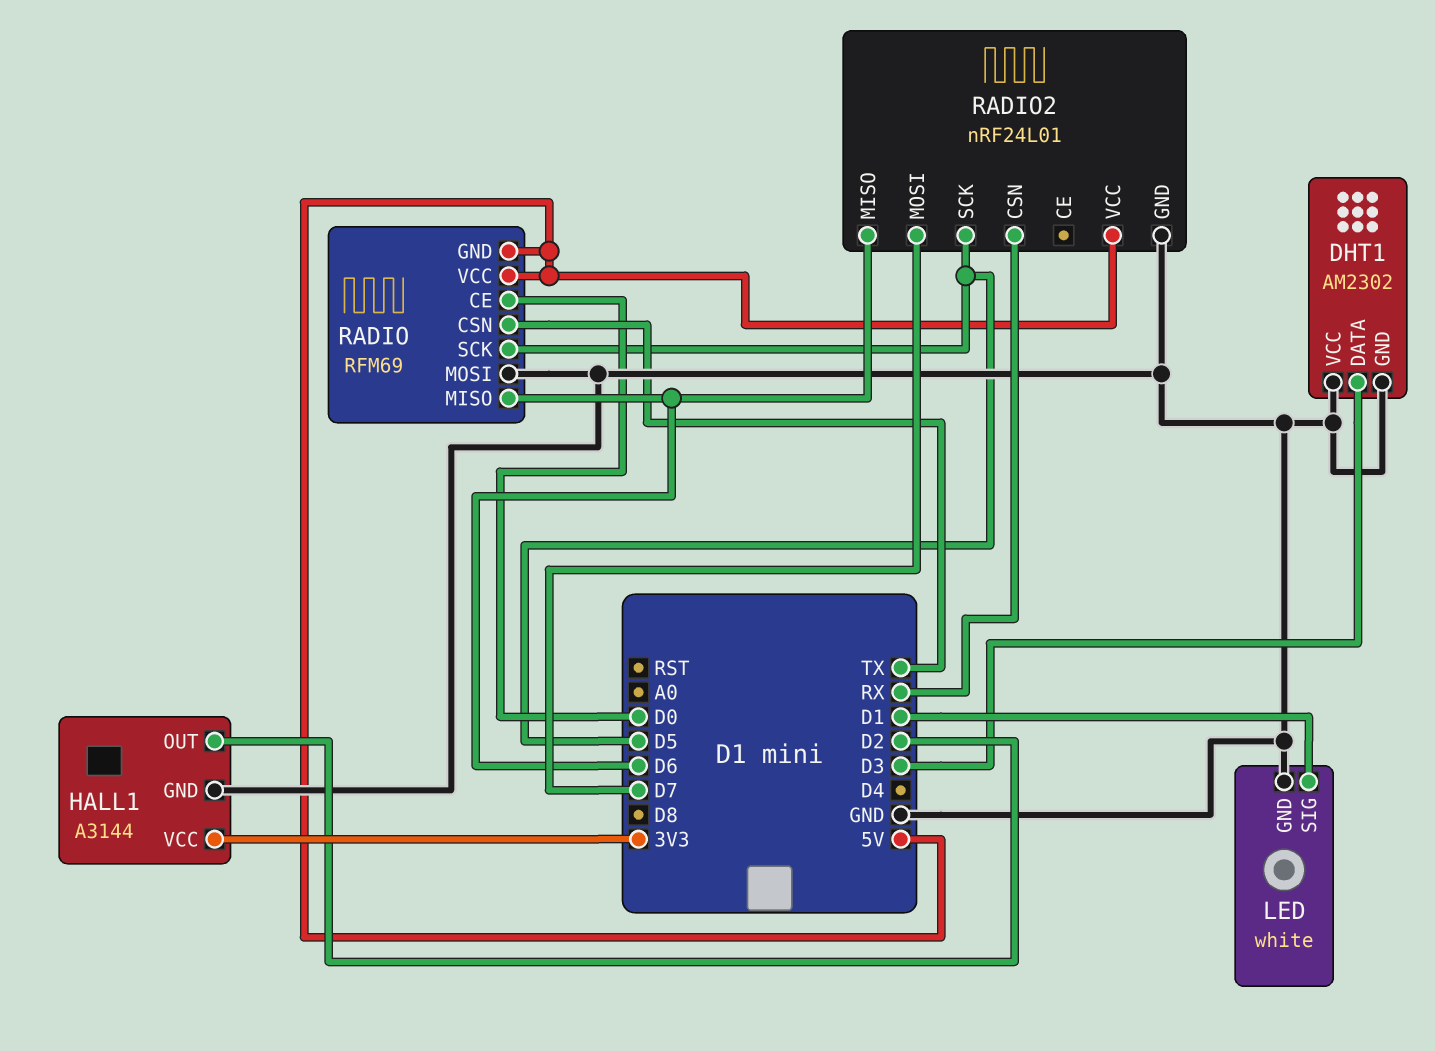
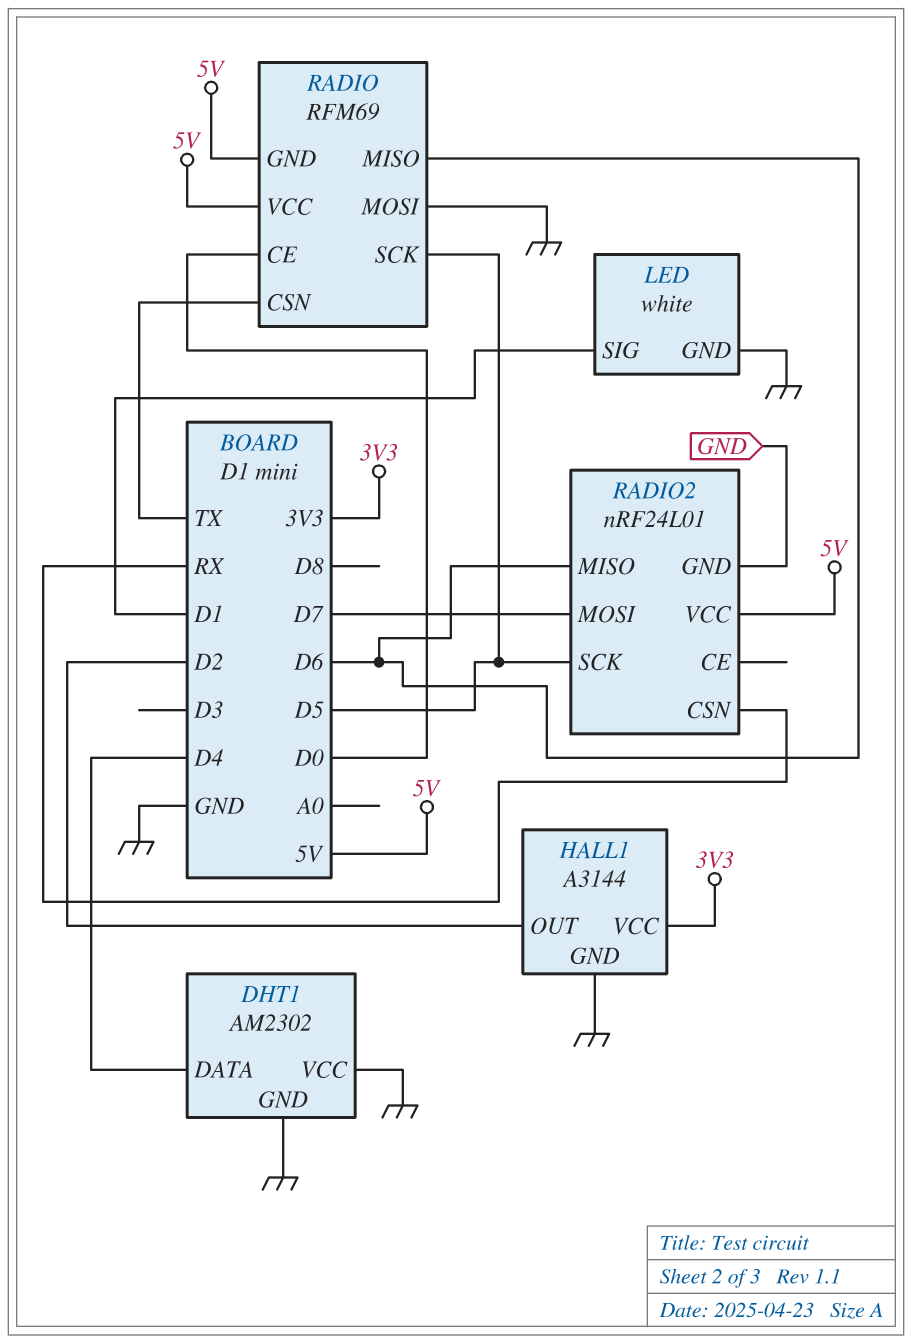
DHT1 pin DATA: D3 -> D4

